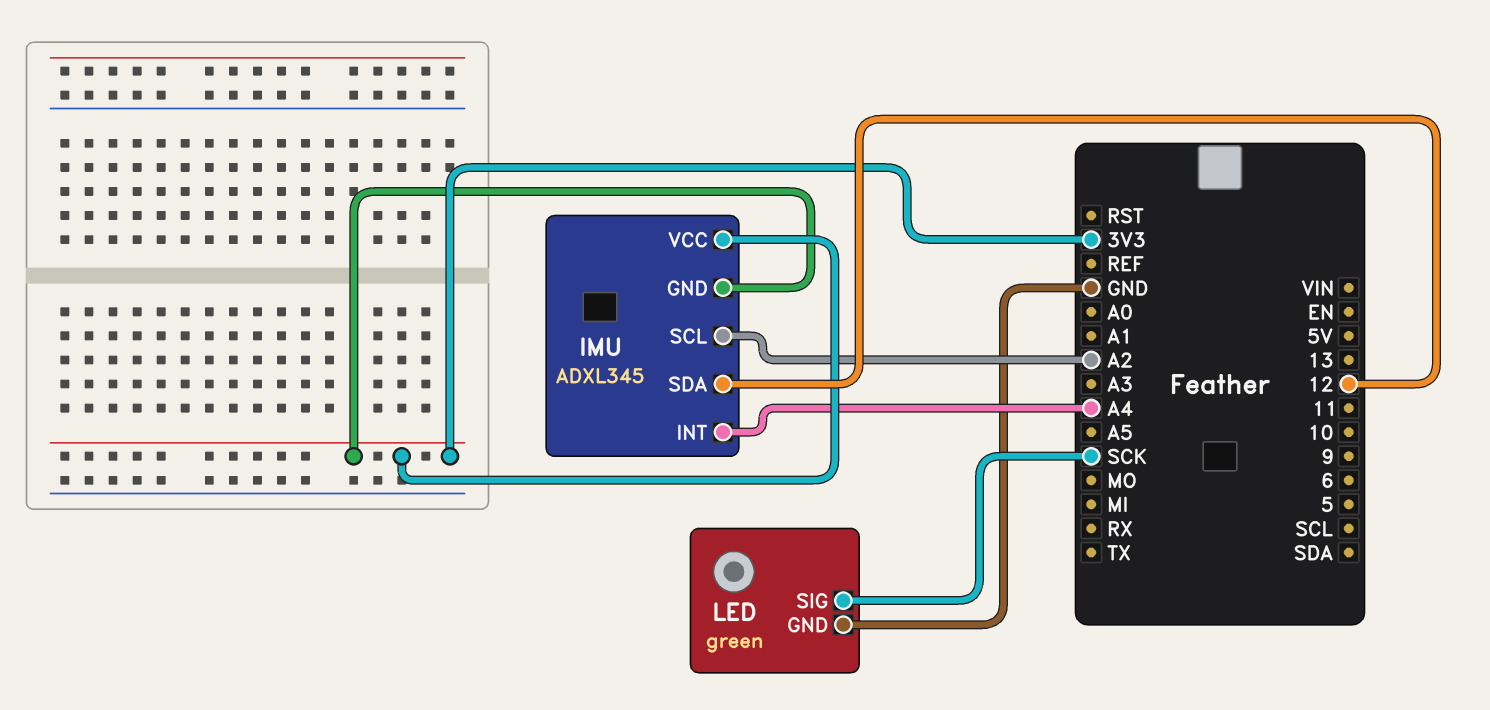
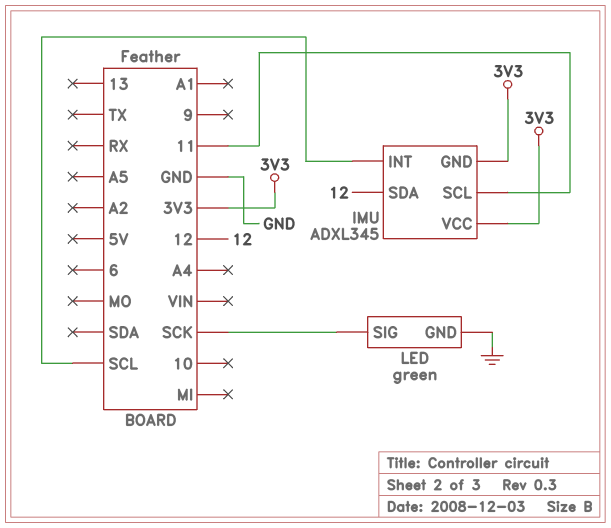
IMU pin INT: A4 -> SCL
IMU pin SCL: A2 -> 11

